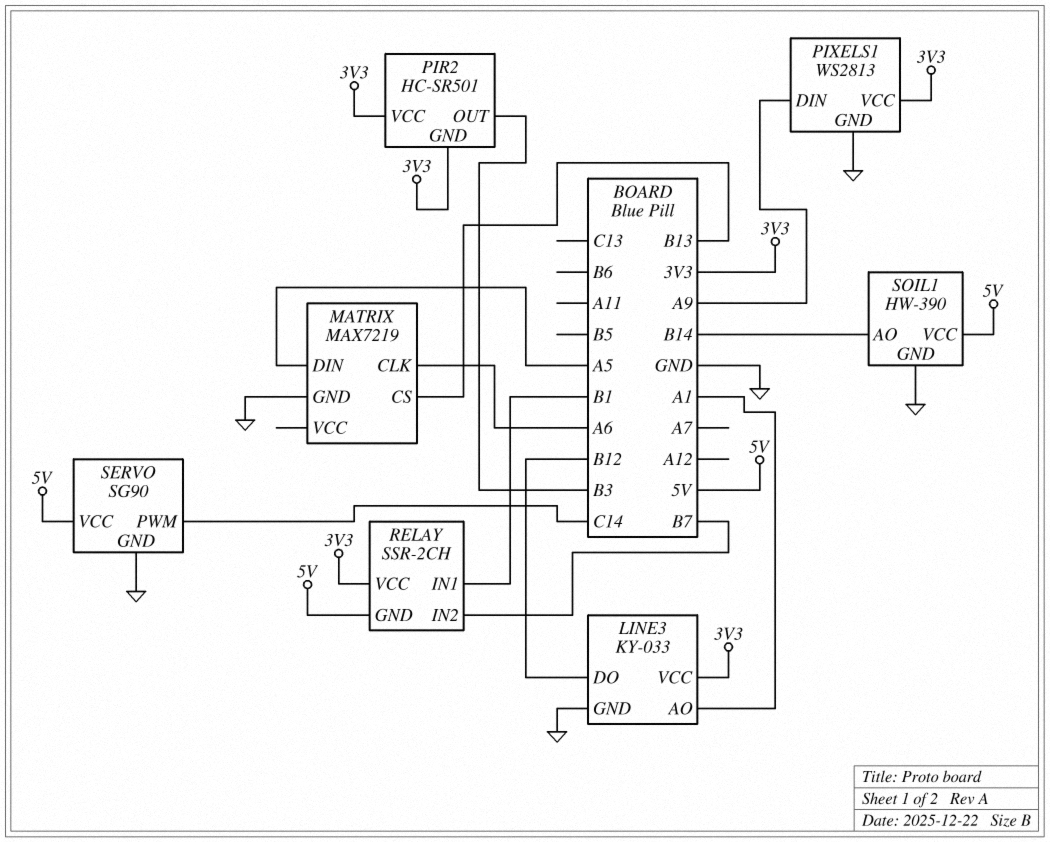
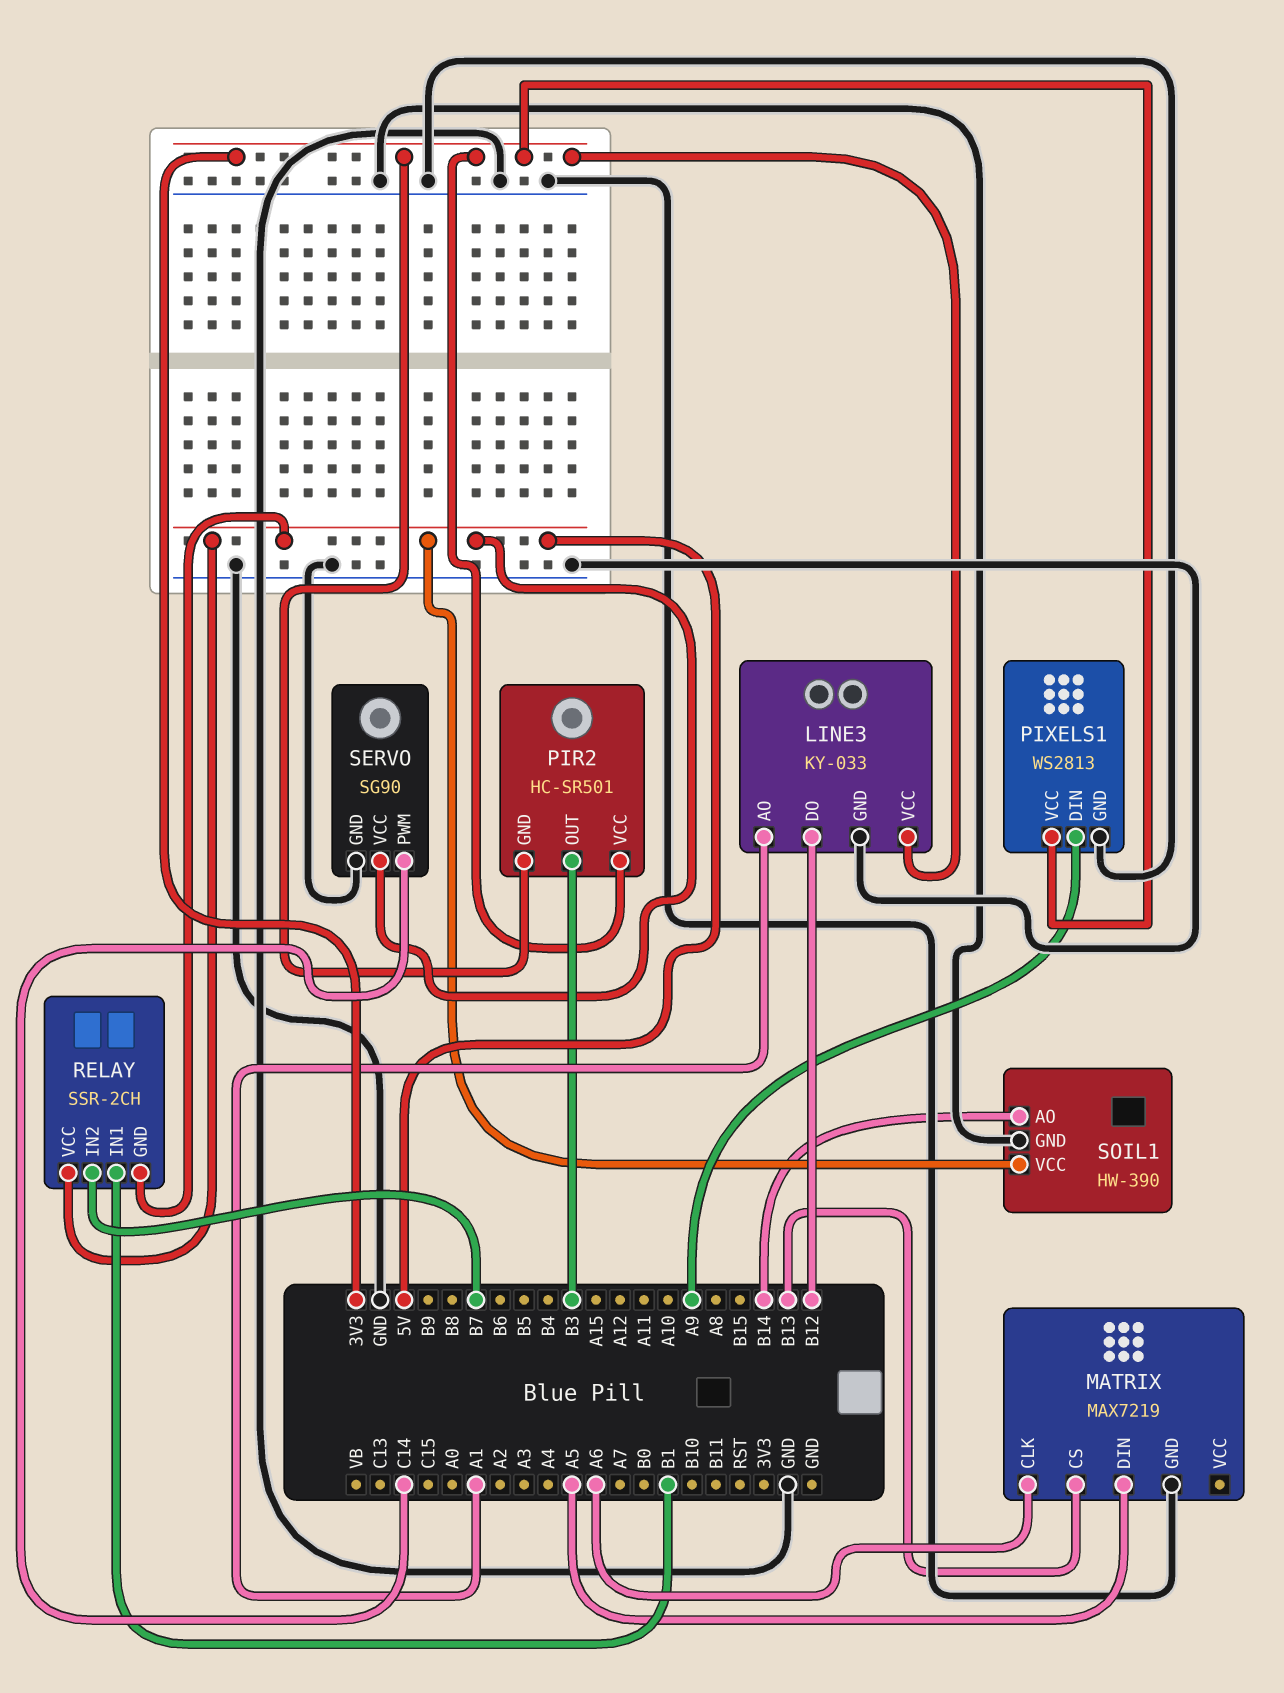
RELAY pin VCC: 3V3 -> 5V

